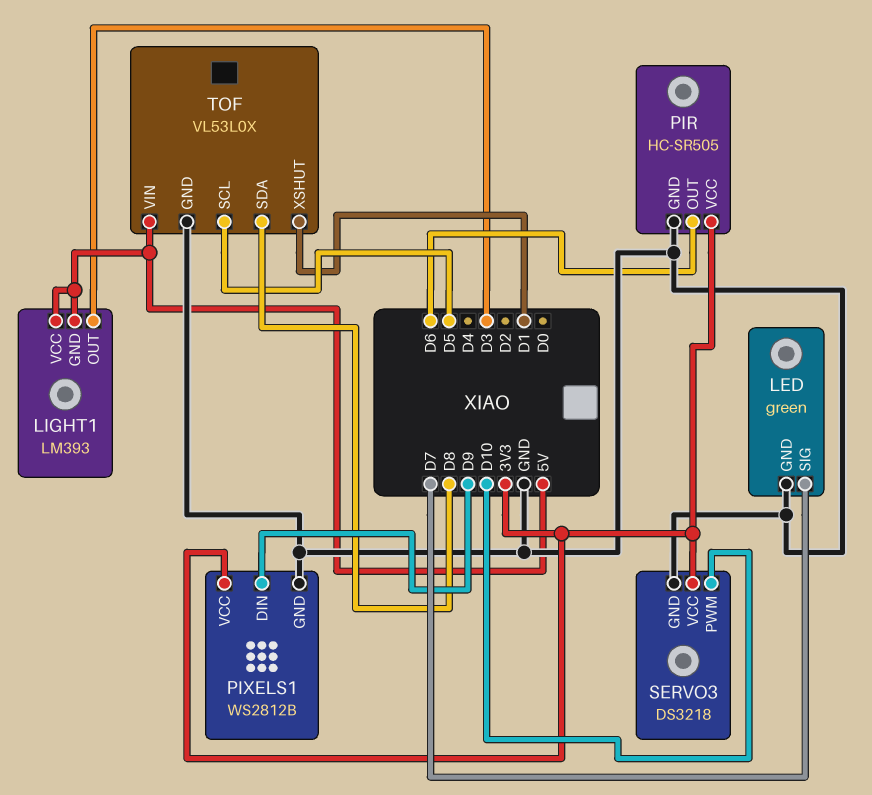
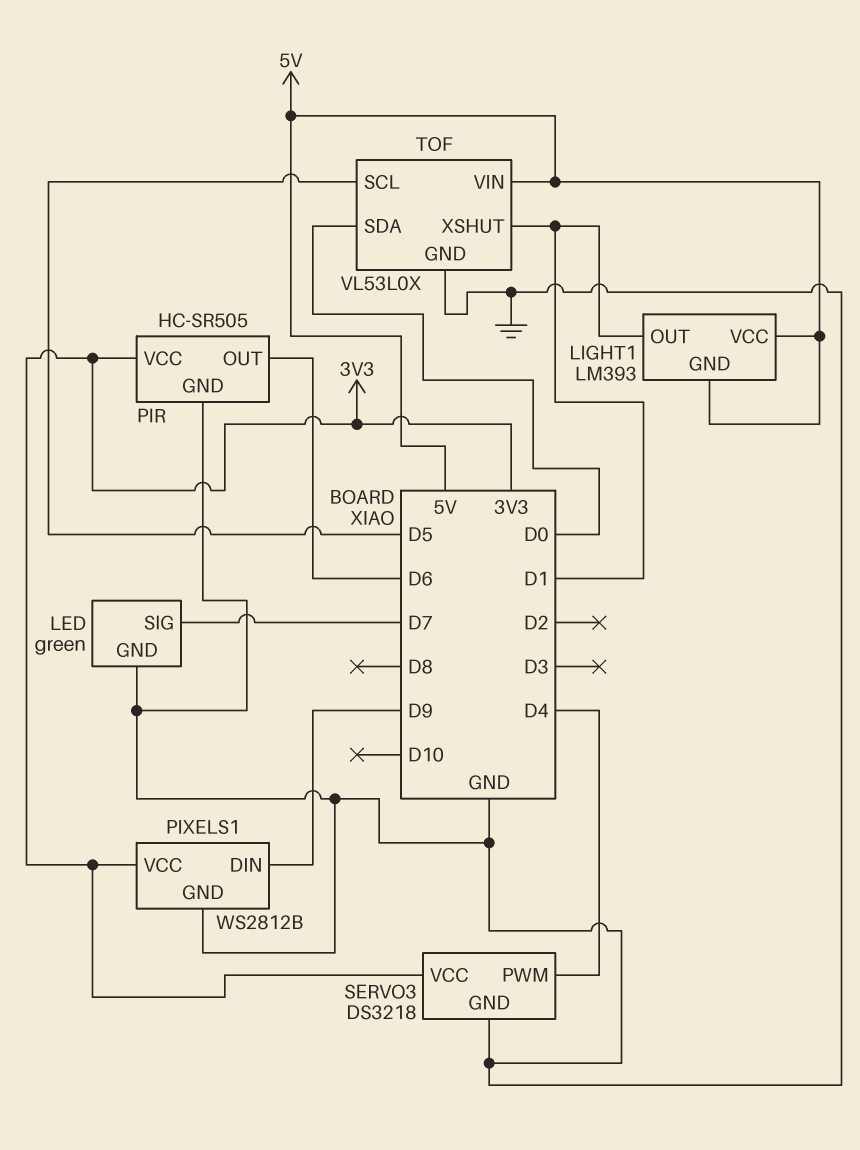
LIGHT1 pin OUT: D3 -> D1
SERVO3 pin PWM: D10 -> D4
TOF pin SDA: D8 -> D0

